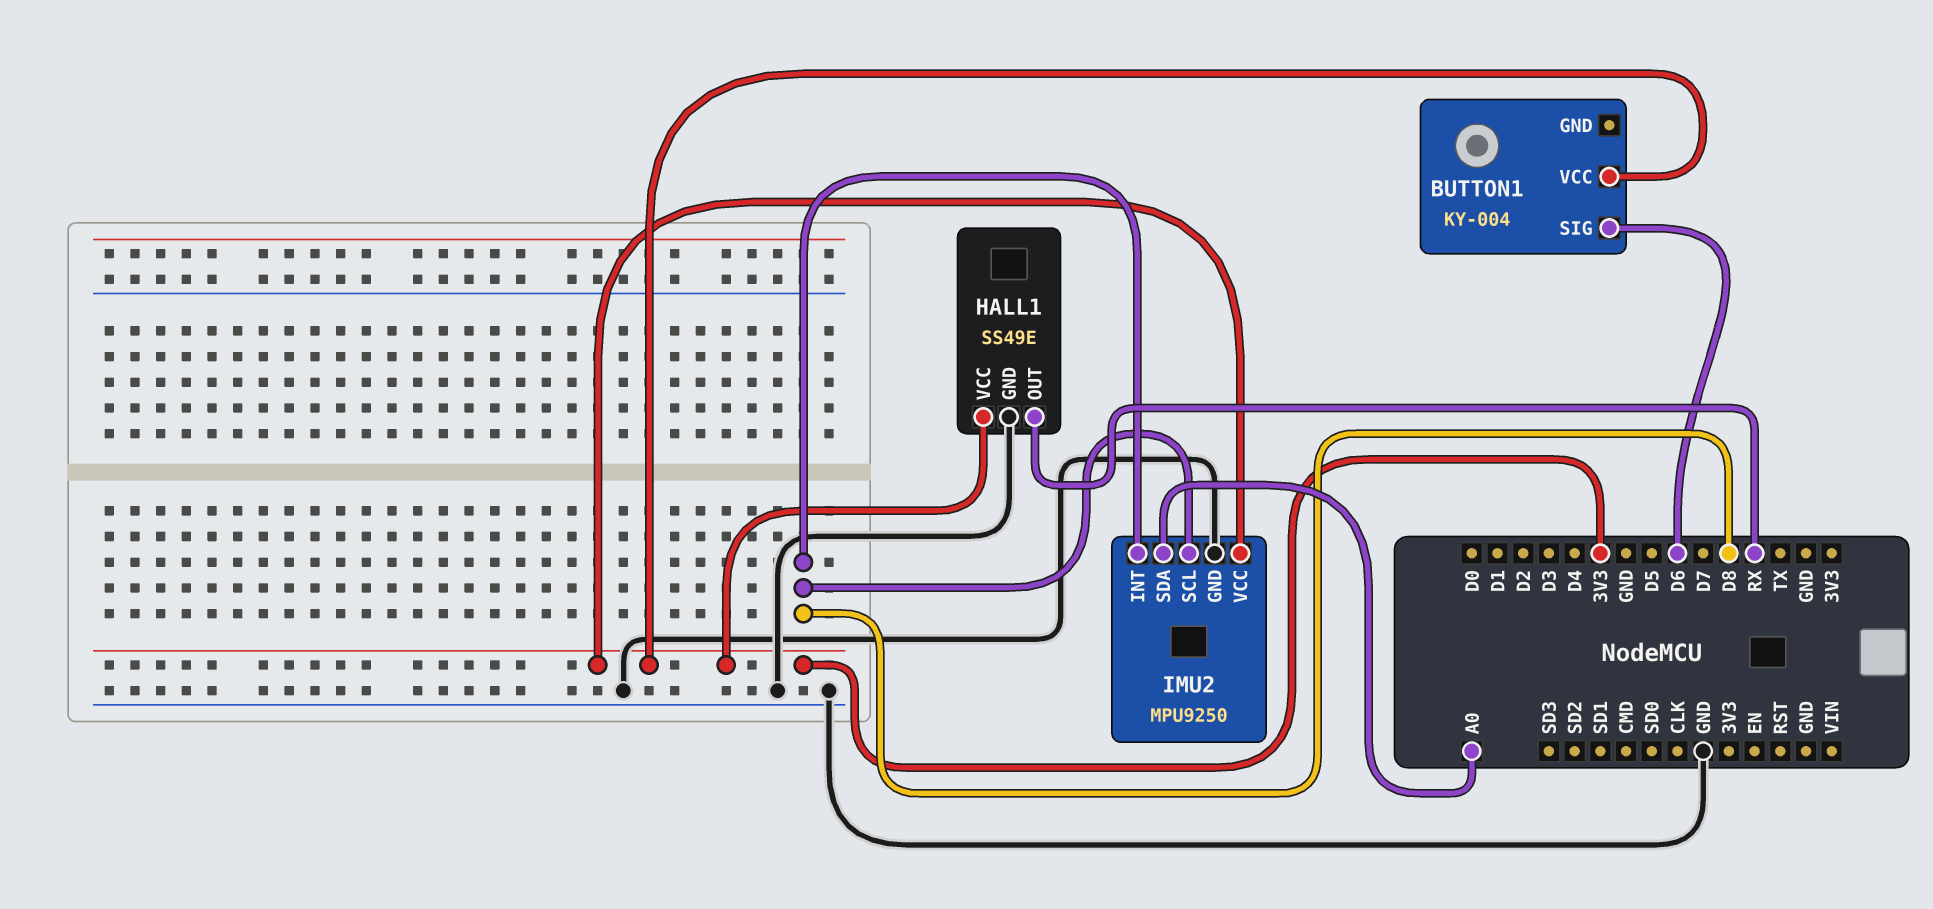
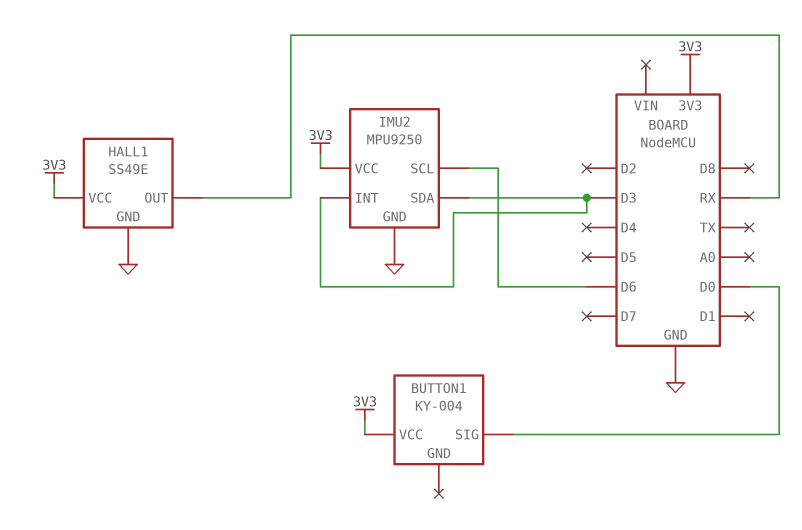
BUTTON1 pin SIG: D6 -> D0
IMU2 pin INT: D8 -> D3
IMU2 pin SCL: D8 -> D6
IMU2 pin SDA: A0 -> D3

